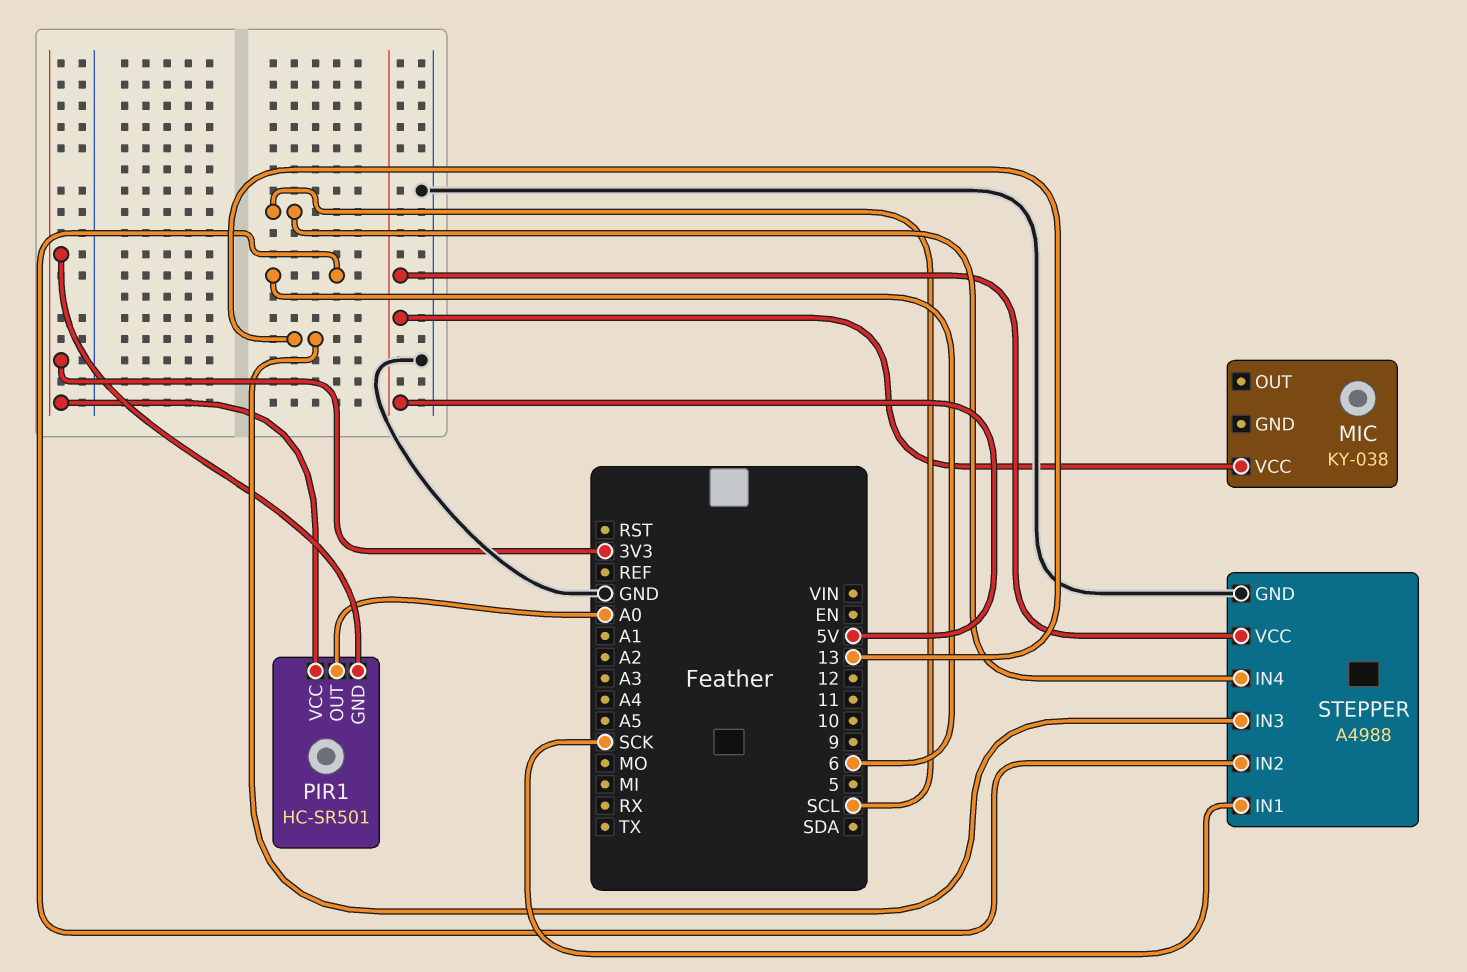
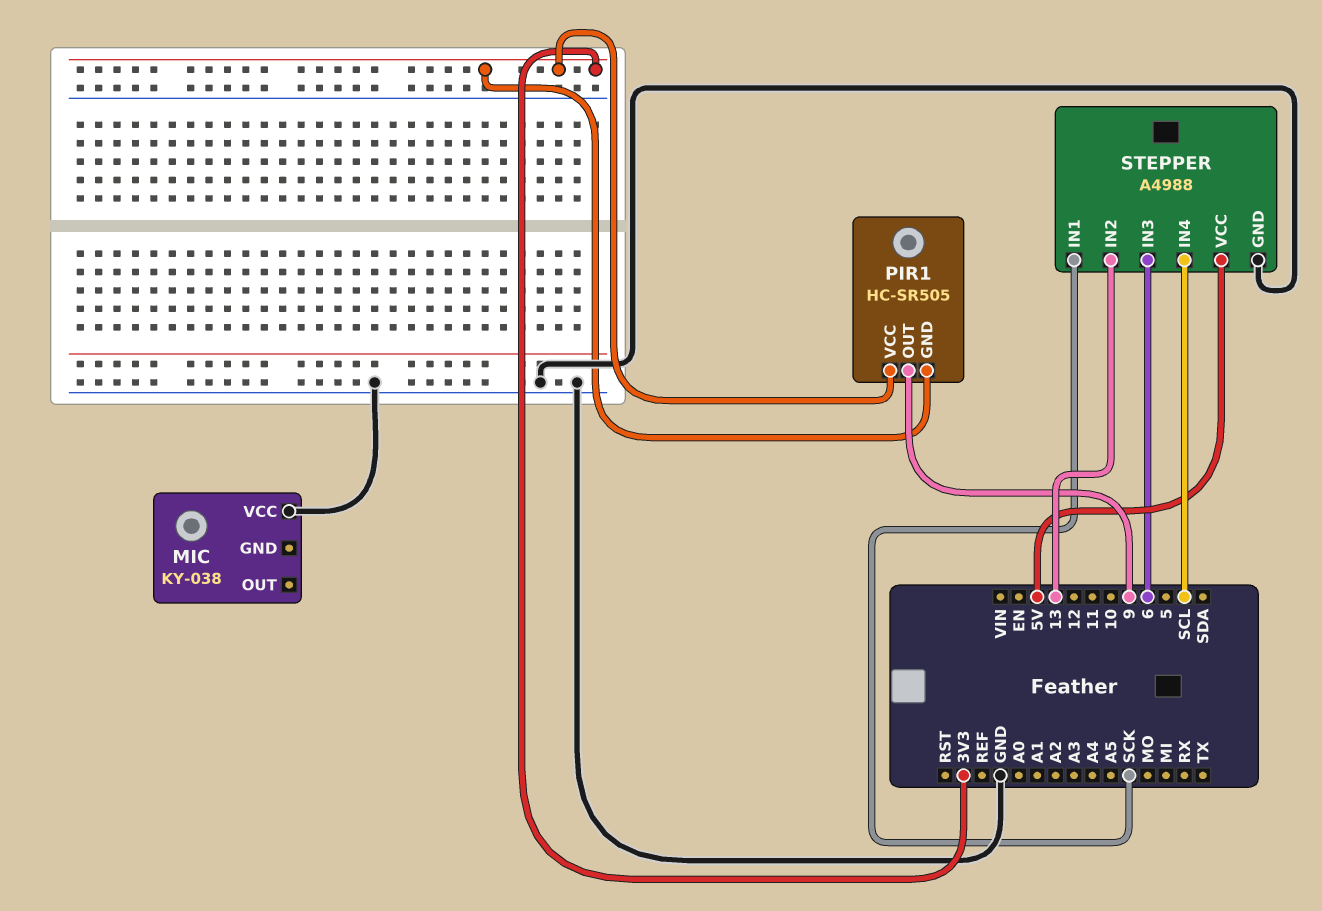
MIC pin VCC: 5V -> GND
PIR1: HC-SR501 -> HC-SR505
PIR1 pin OUT: A0 -> 9
STEPPER pin IN2: 6 -> 13
STEPPER pin IN3: 13 -> 6

